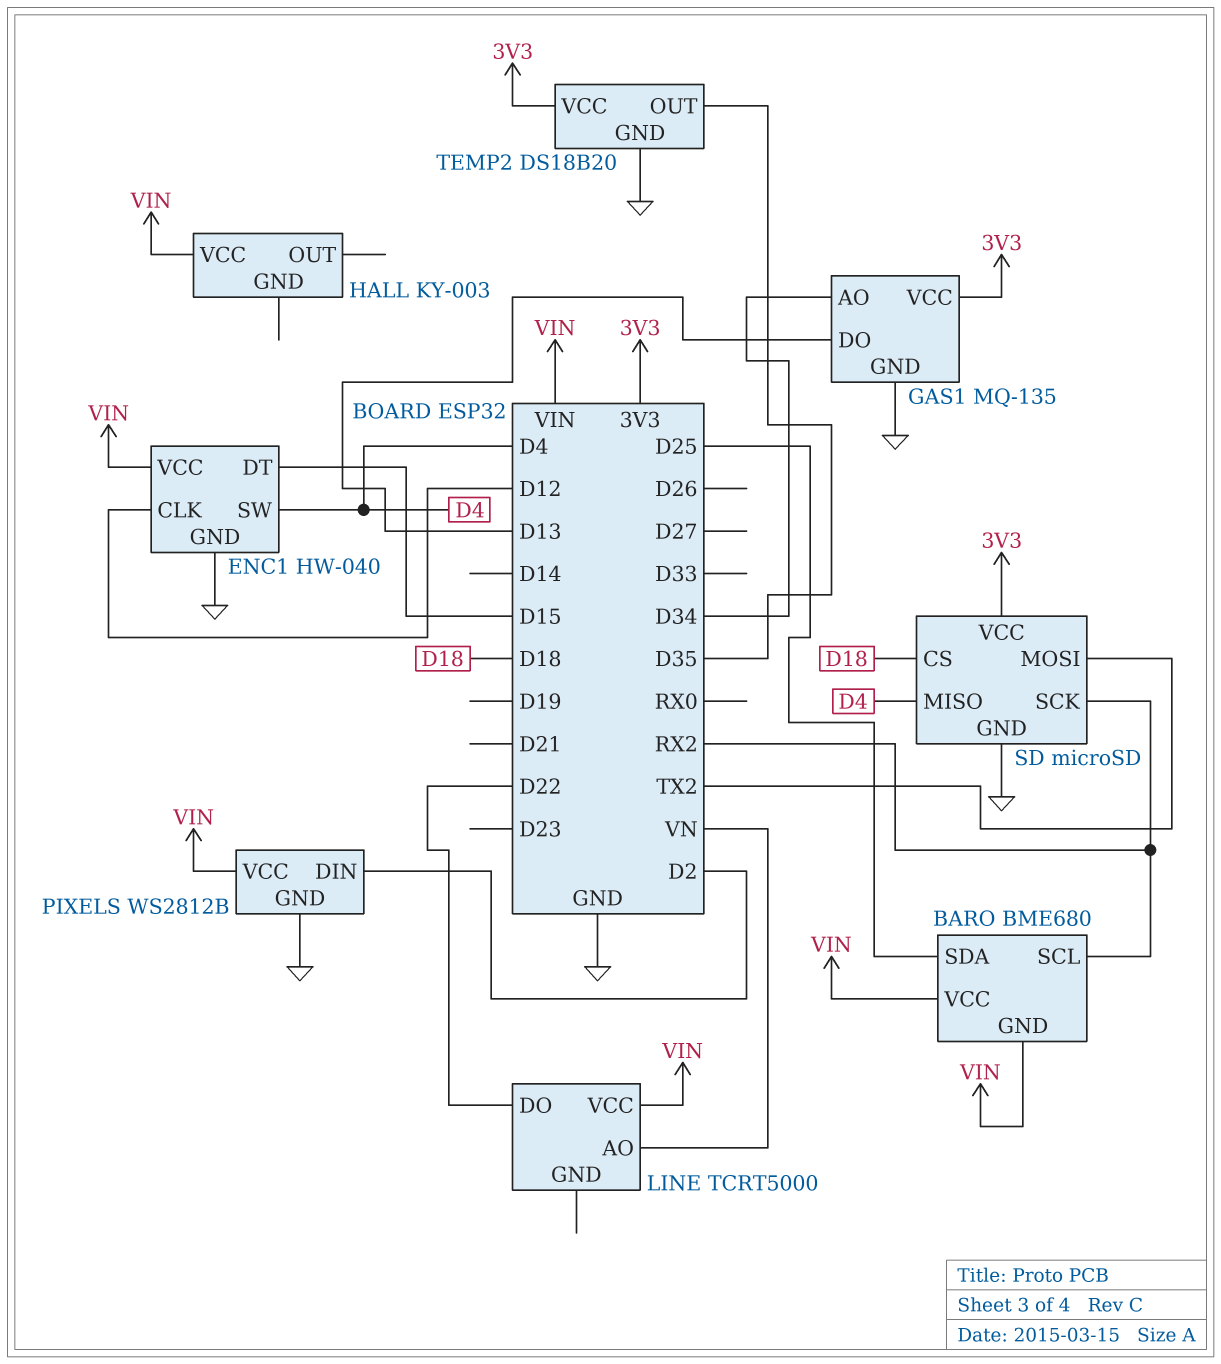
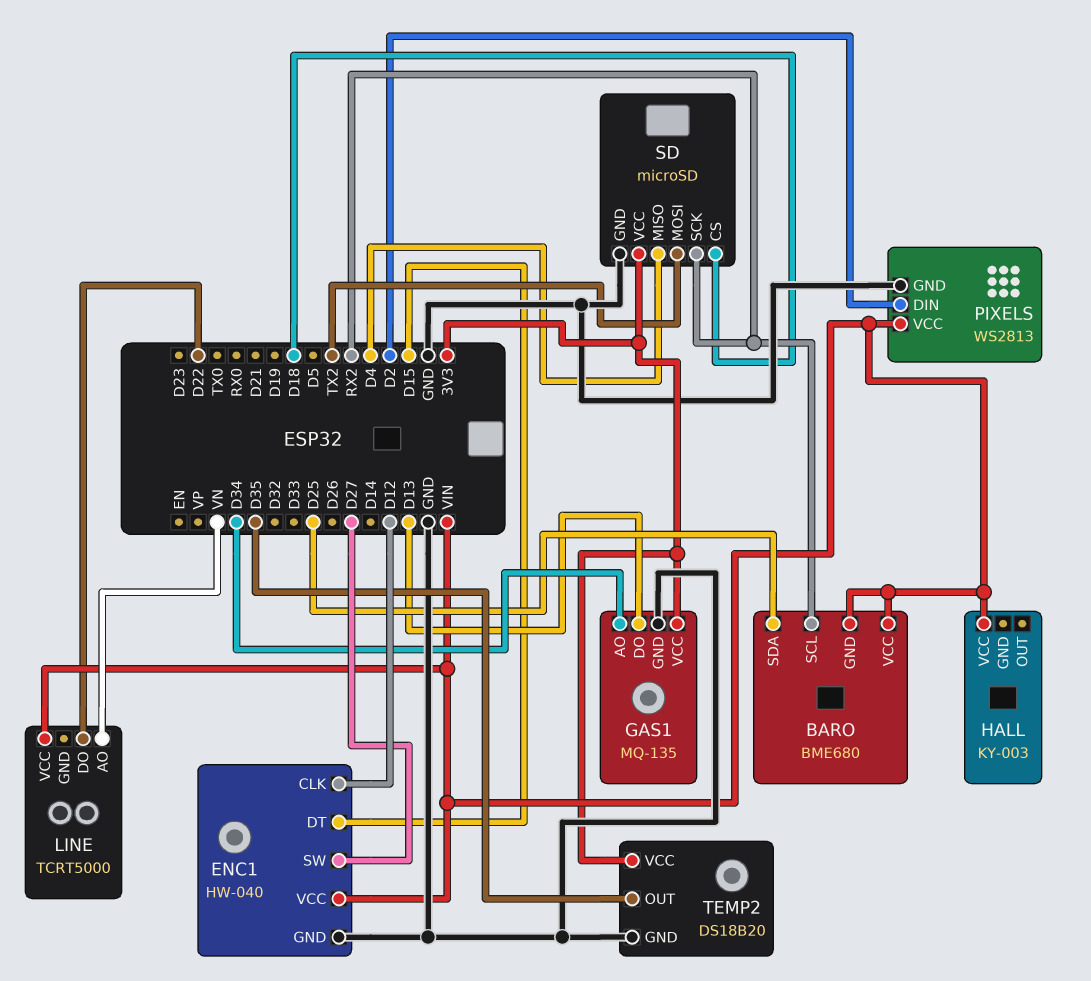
ENC1 pin SW: D4 -> D27
PIXELS: WS2812B -> WS2813

